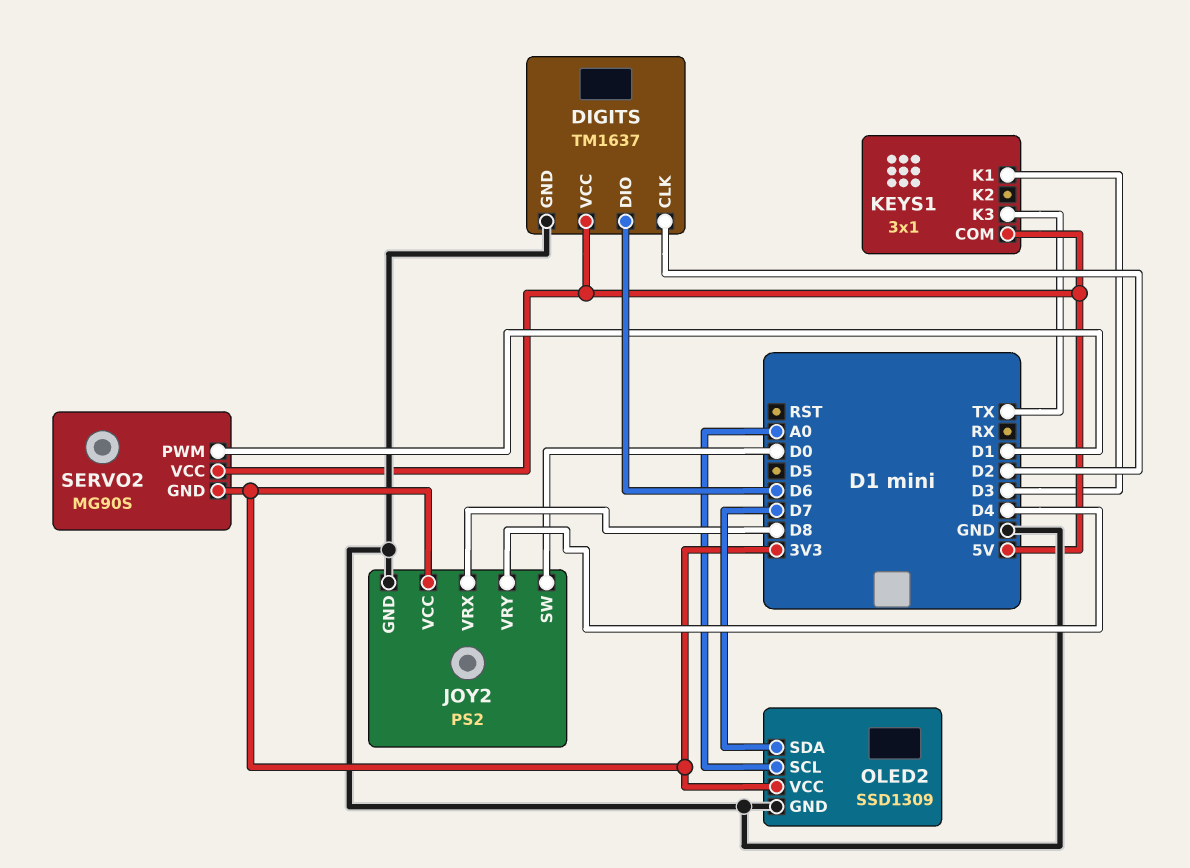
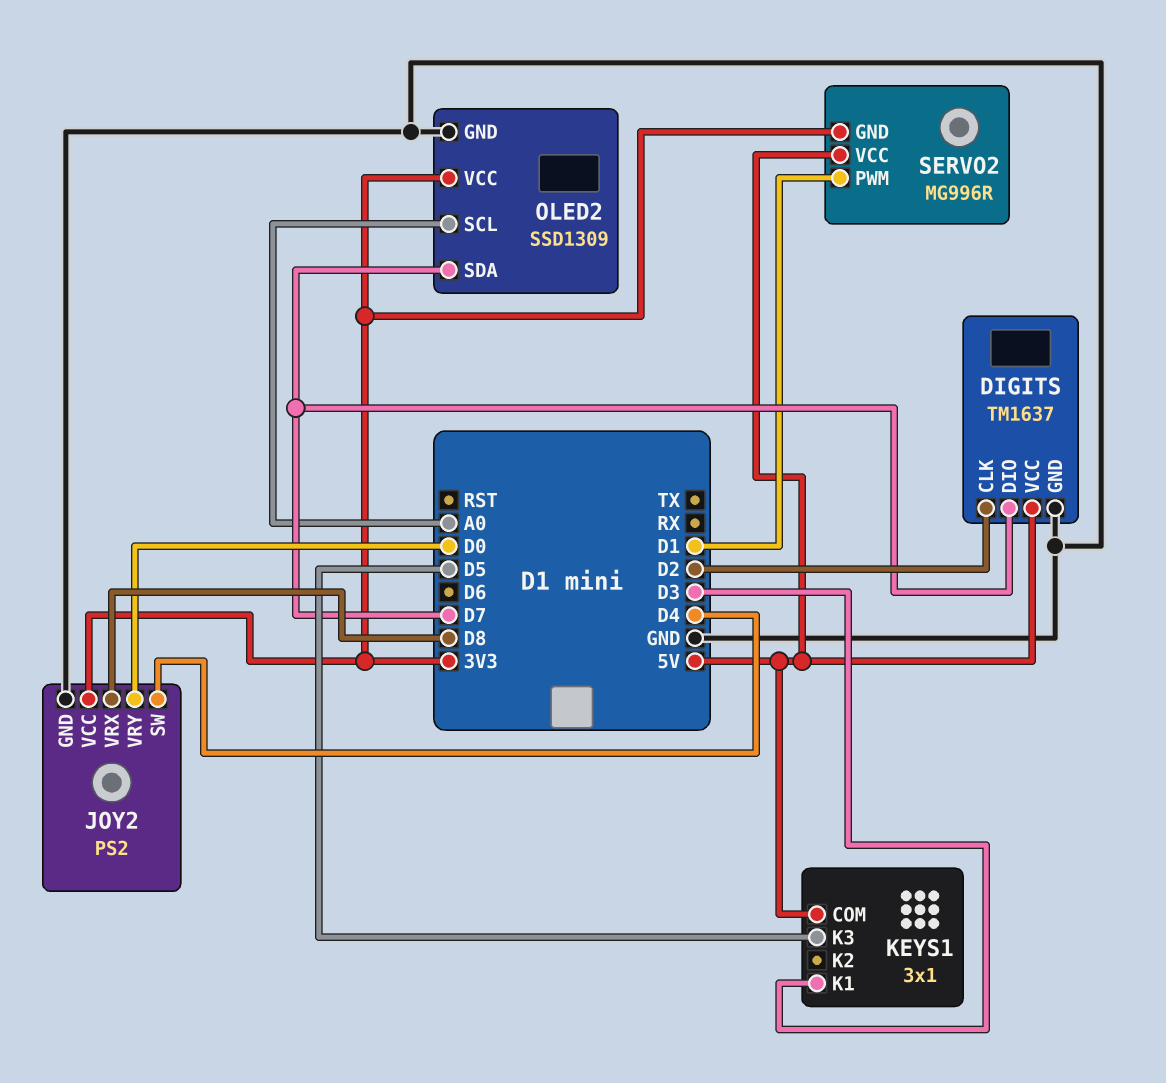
DIGITS pin DIO: D6 -> D7
JOY2 pin SW: D0 -> D4
JOY2 pin VRY: D4 -> D0
KEYS1 pin K3: TX -> D5
SERVO2: MG90S -> MG996R

